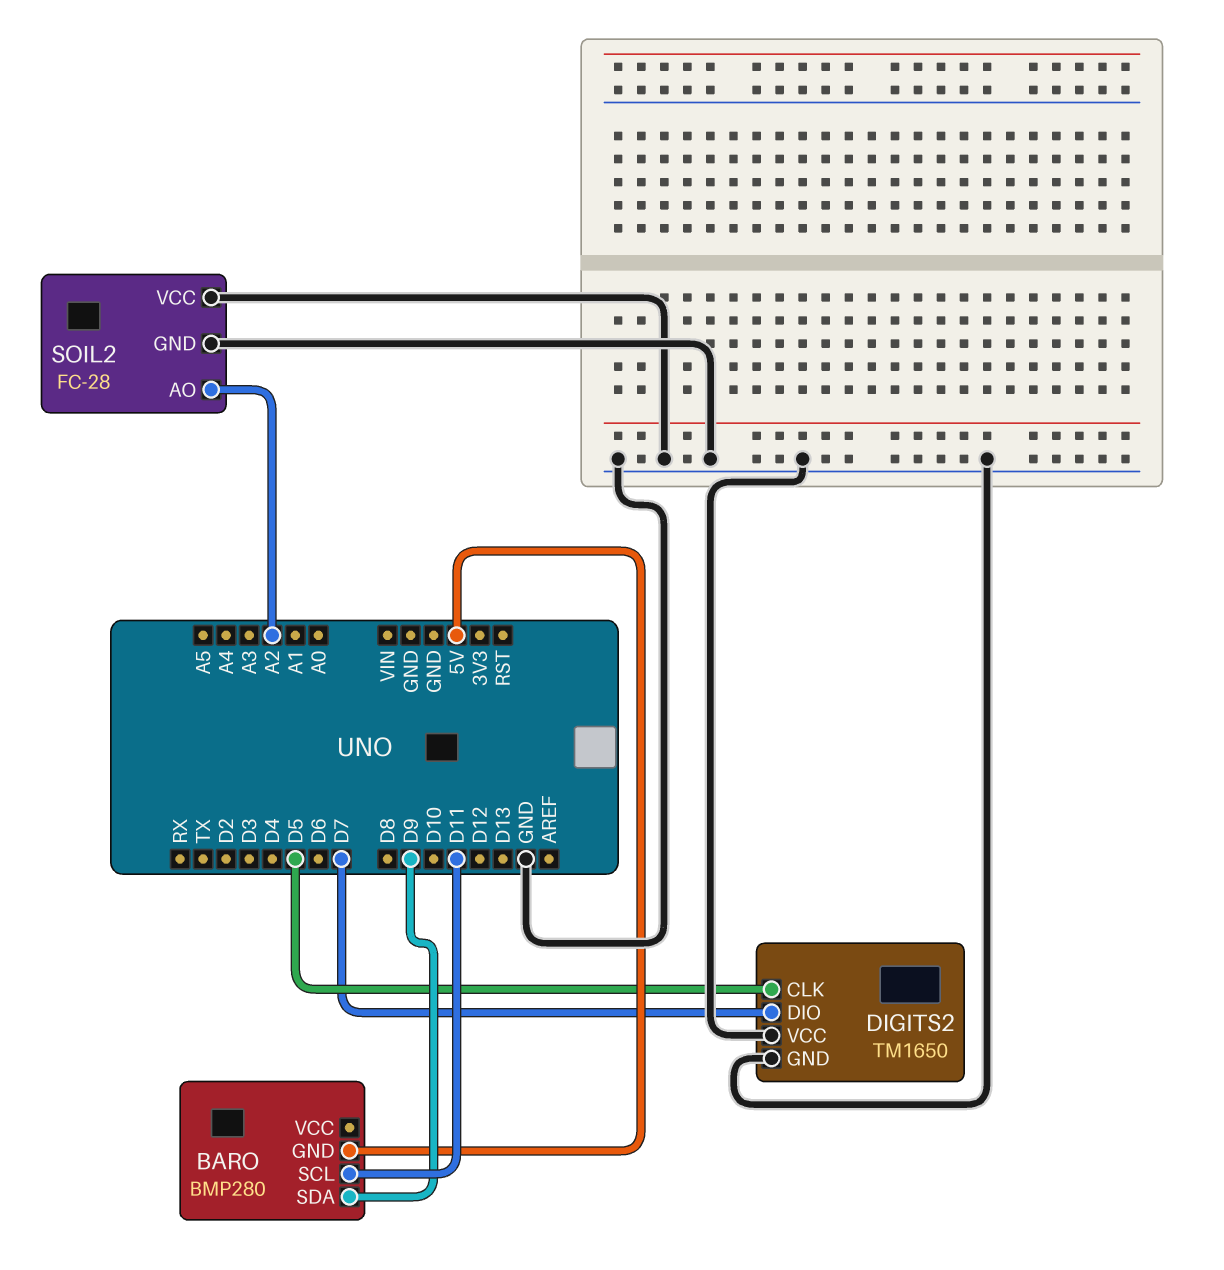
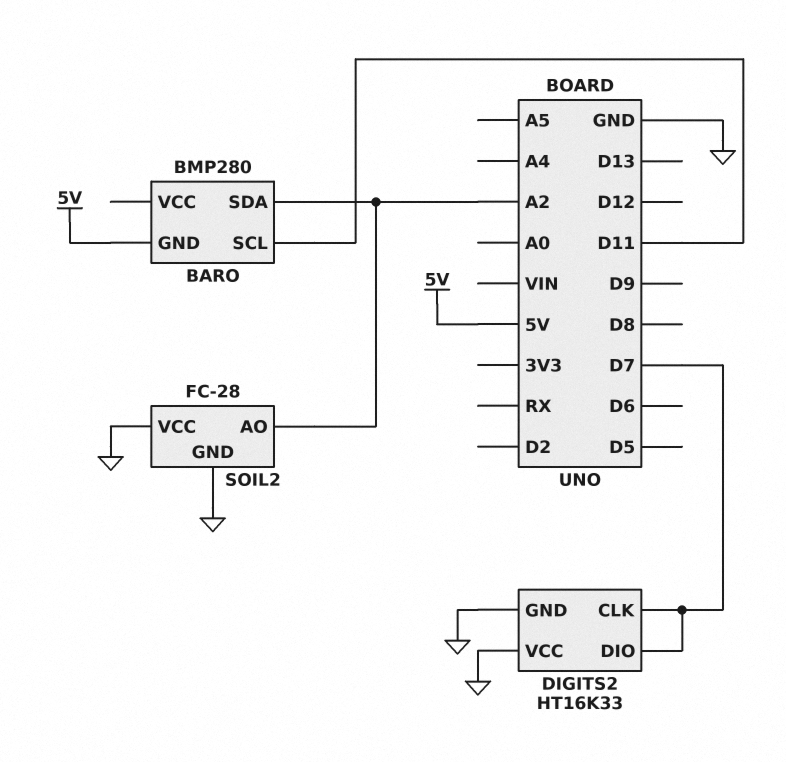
BARO pin SDA: D9 -> A2
DIGITS2: TM1650 -> HT16K33
DIGITS2 pin CLK: D5 -> D7

